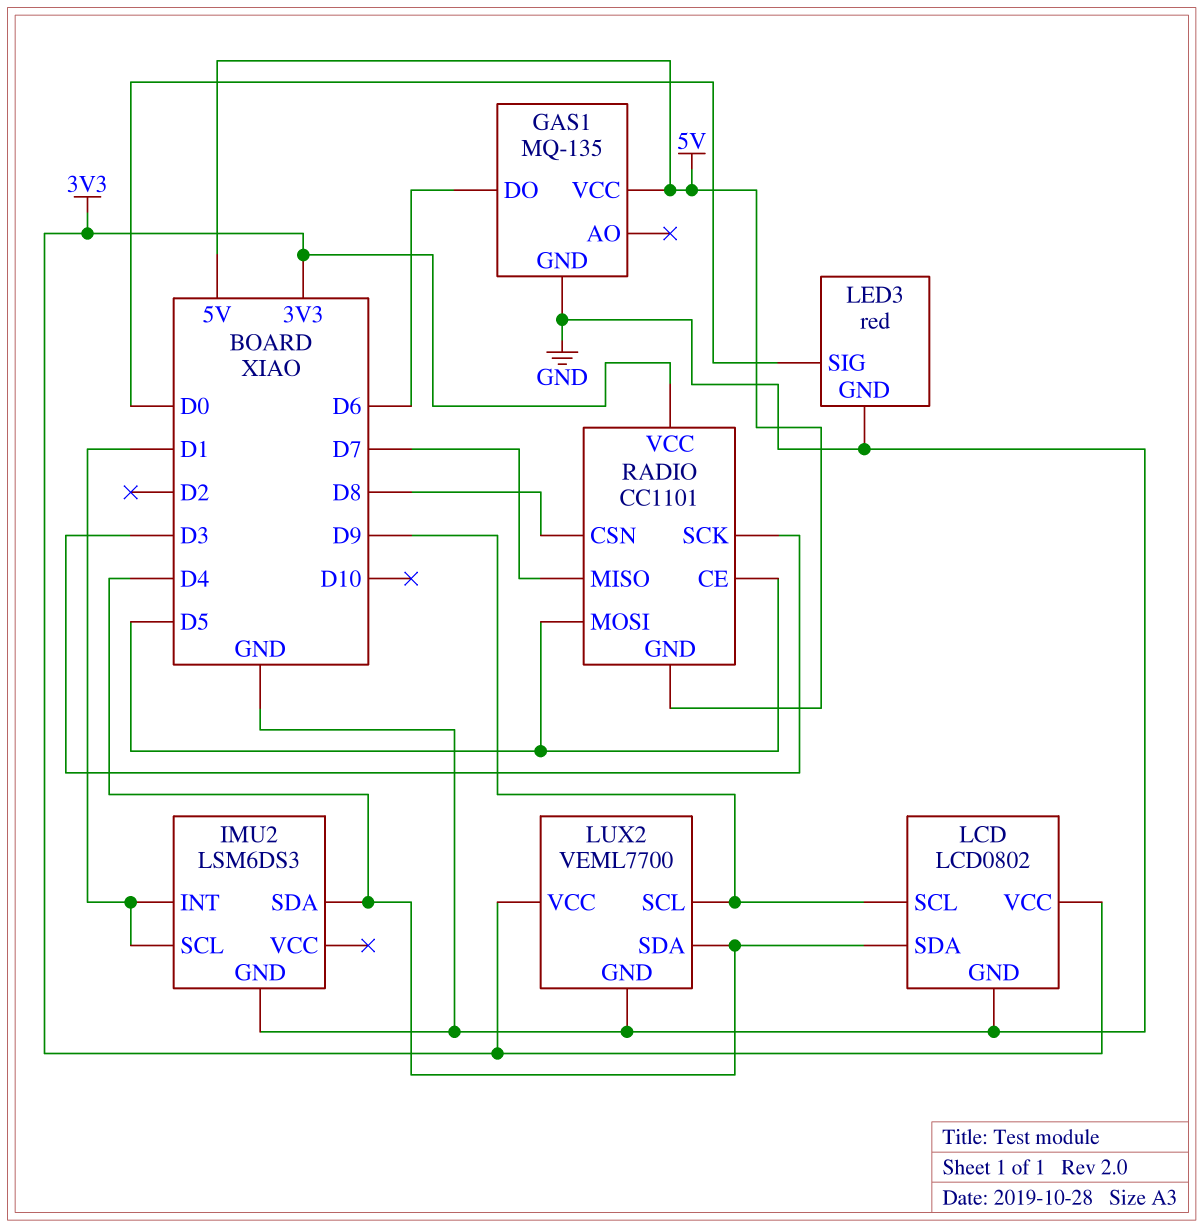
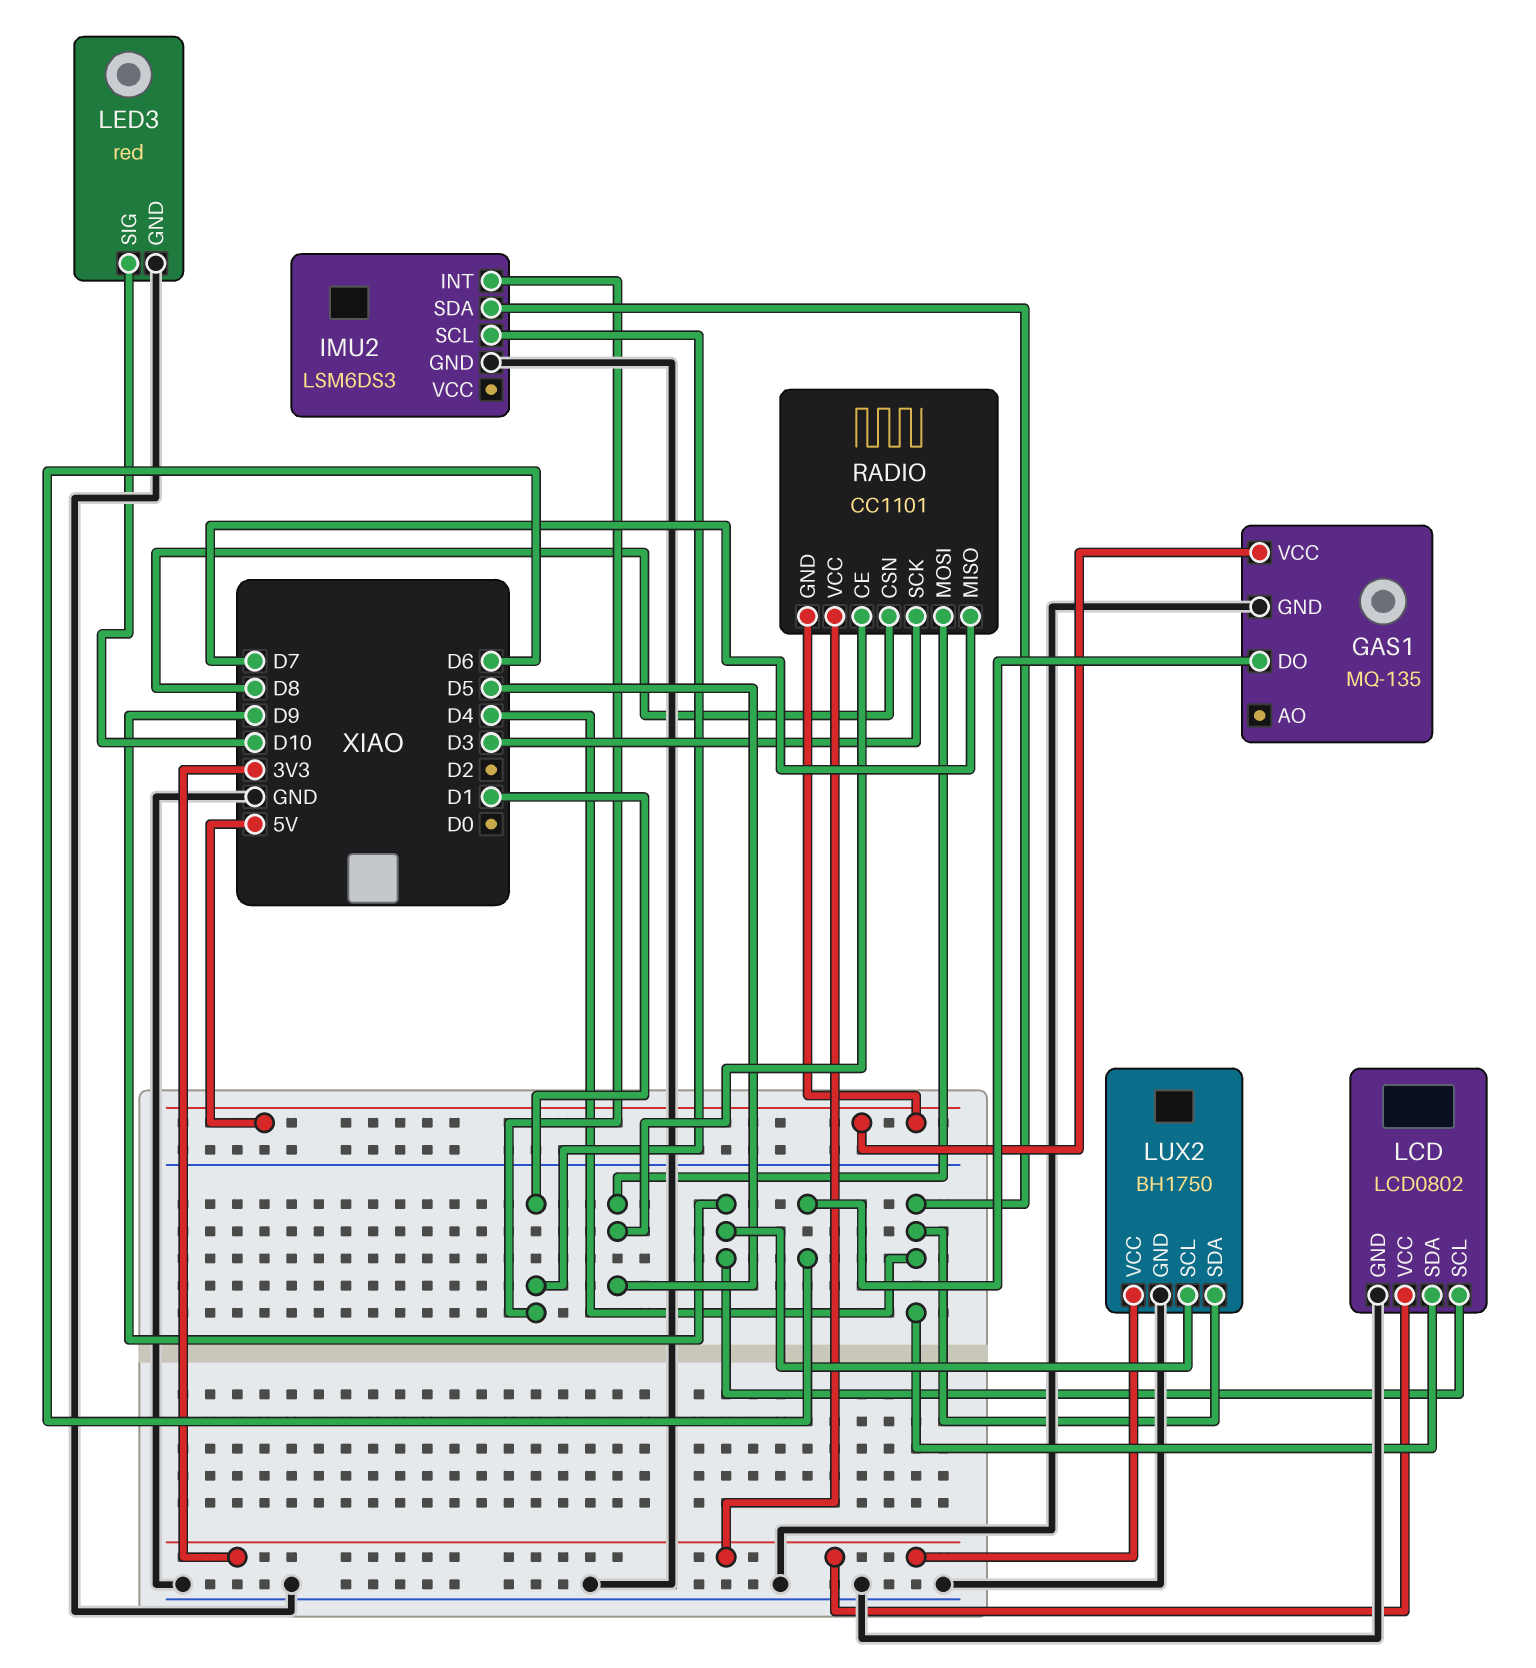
LED3 pin SIG: D0 -> D10
LUX2: VEML7700 -> BH1750

